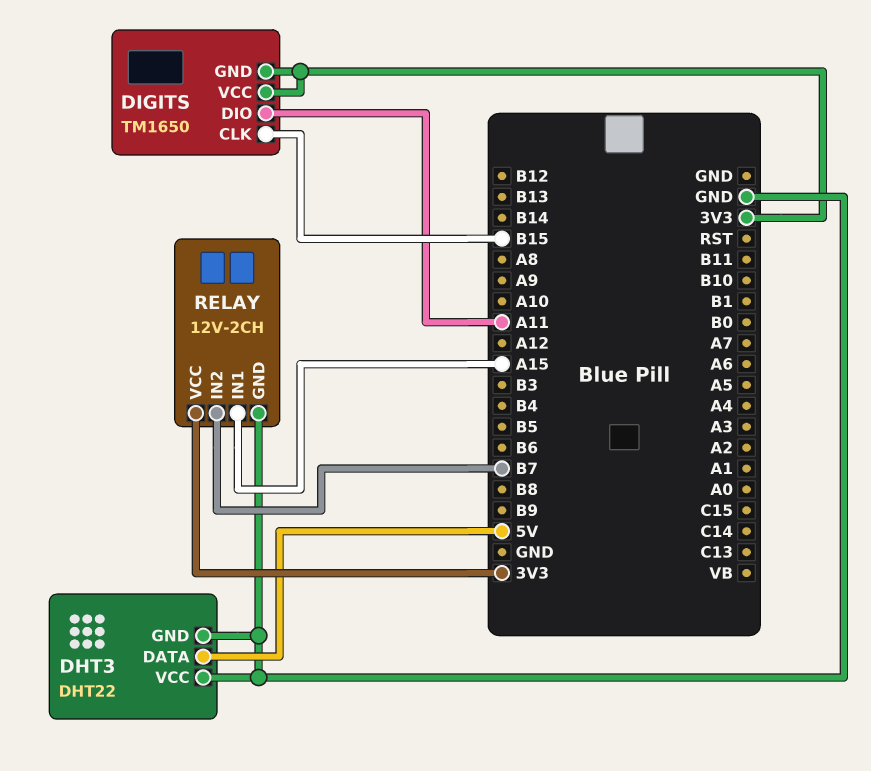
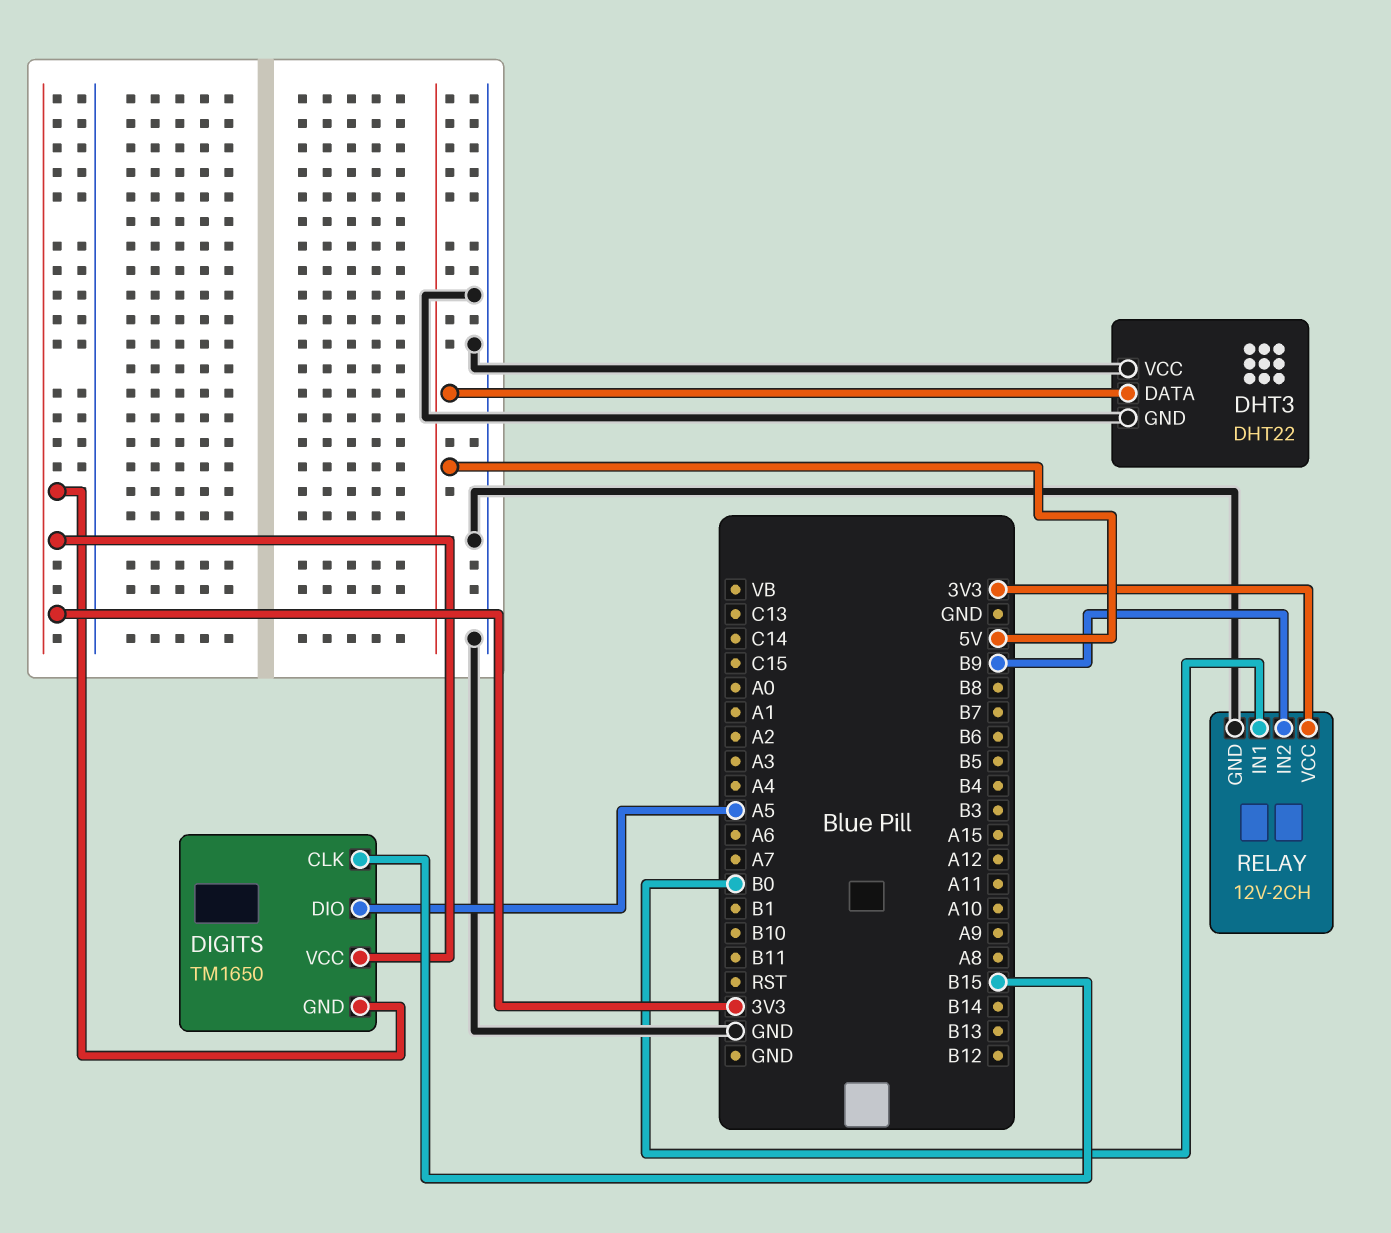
DIGITS pin DIO: A11 -> A5
RELAY pin IN1: A15 -> B0
RELAY pin IN2: B7 -> B9

